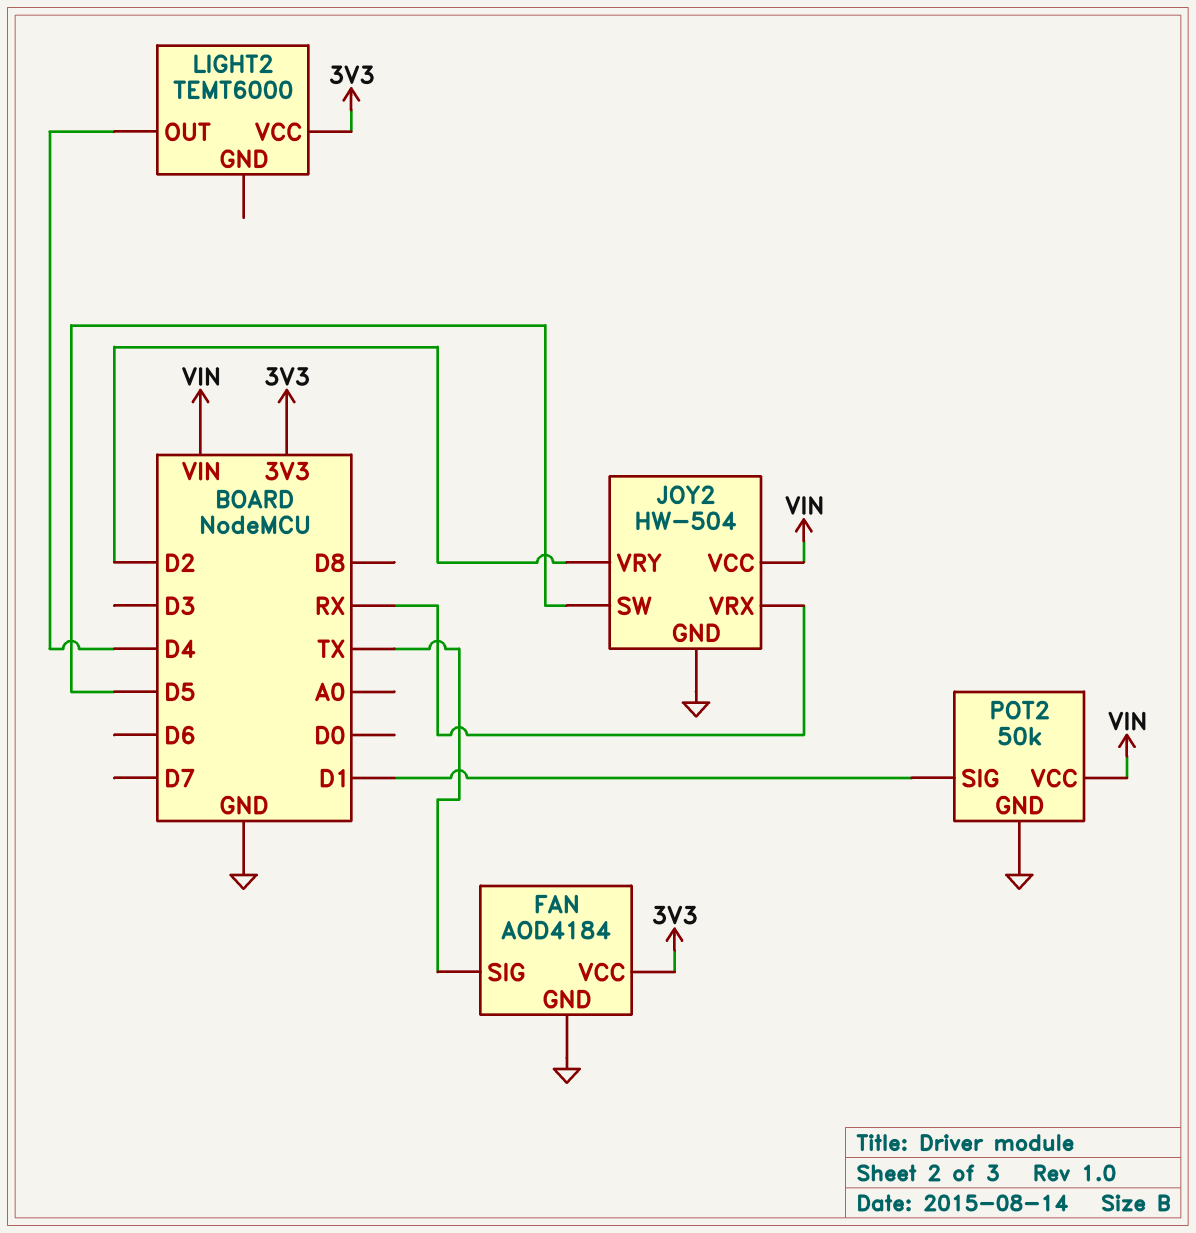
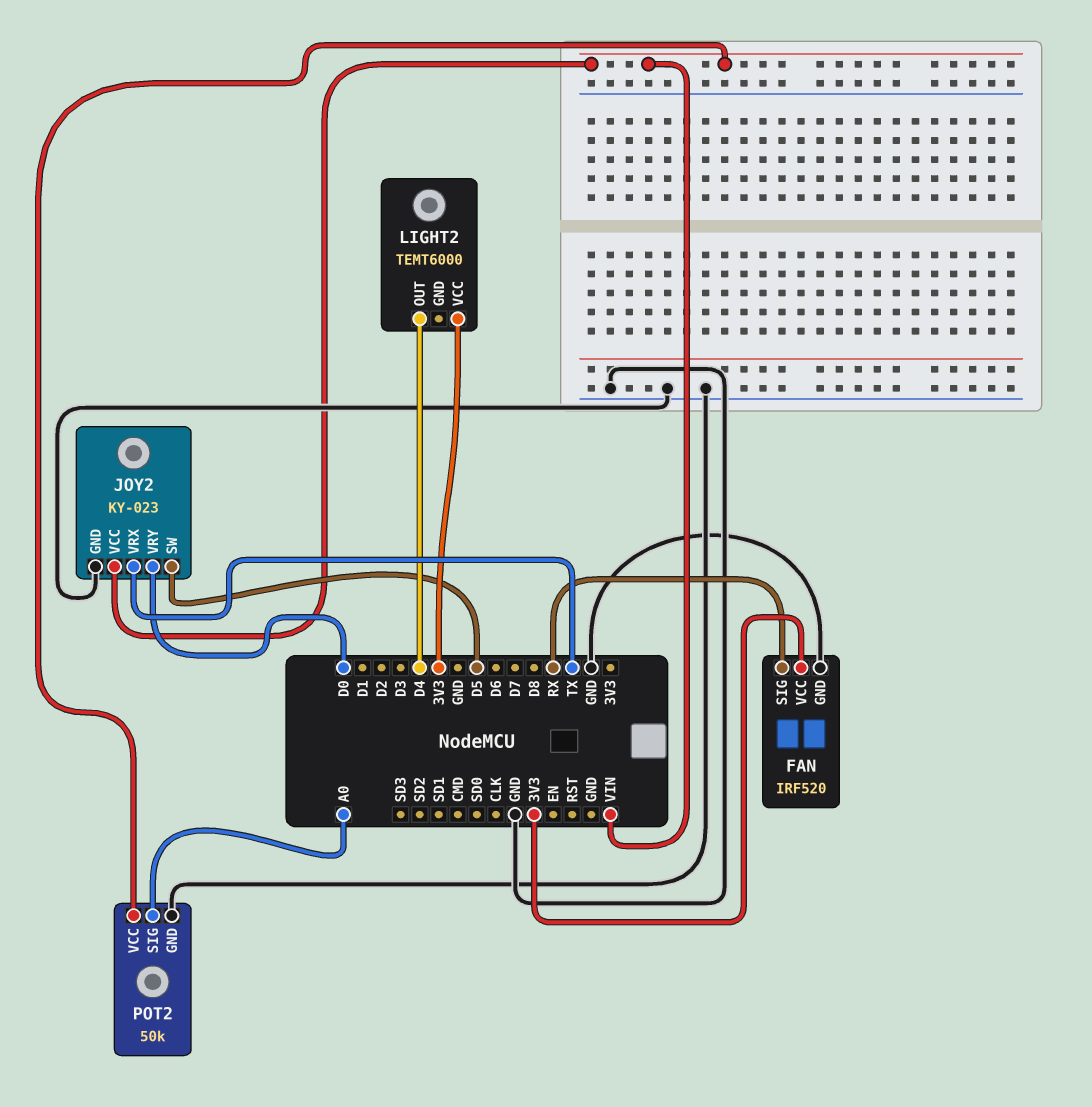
FAN: AOD4184 -> IRF520
FAN pin SIG: TX -> RX
JOY2: HW-504 -> KY-023
JOY2 pin VRX: RX -> TX
JOY2 pin VRY: D2 -> D0
POT2 pin SIG: D1 -> A0

